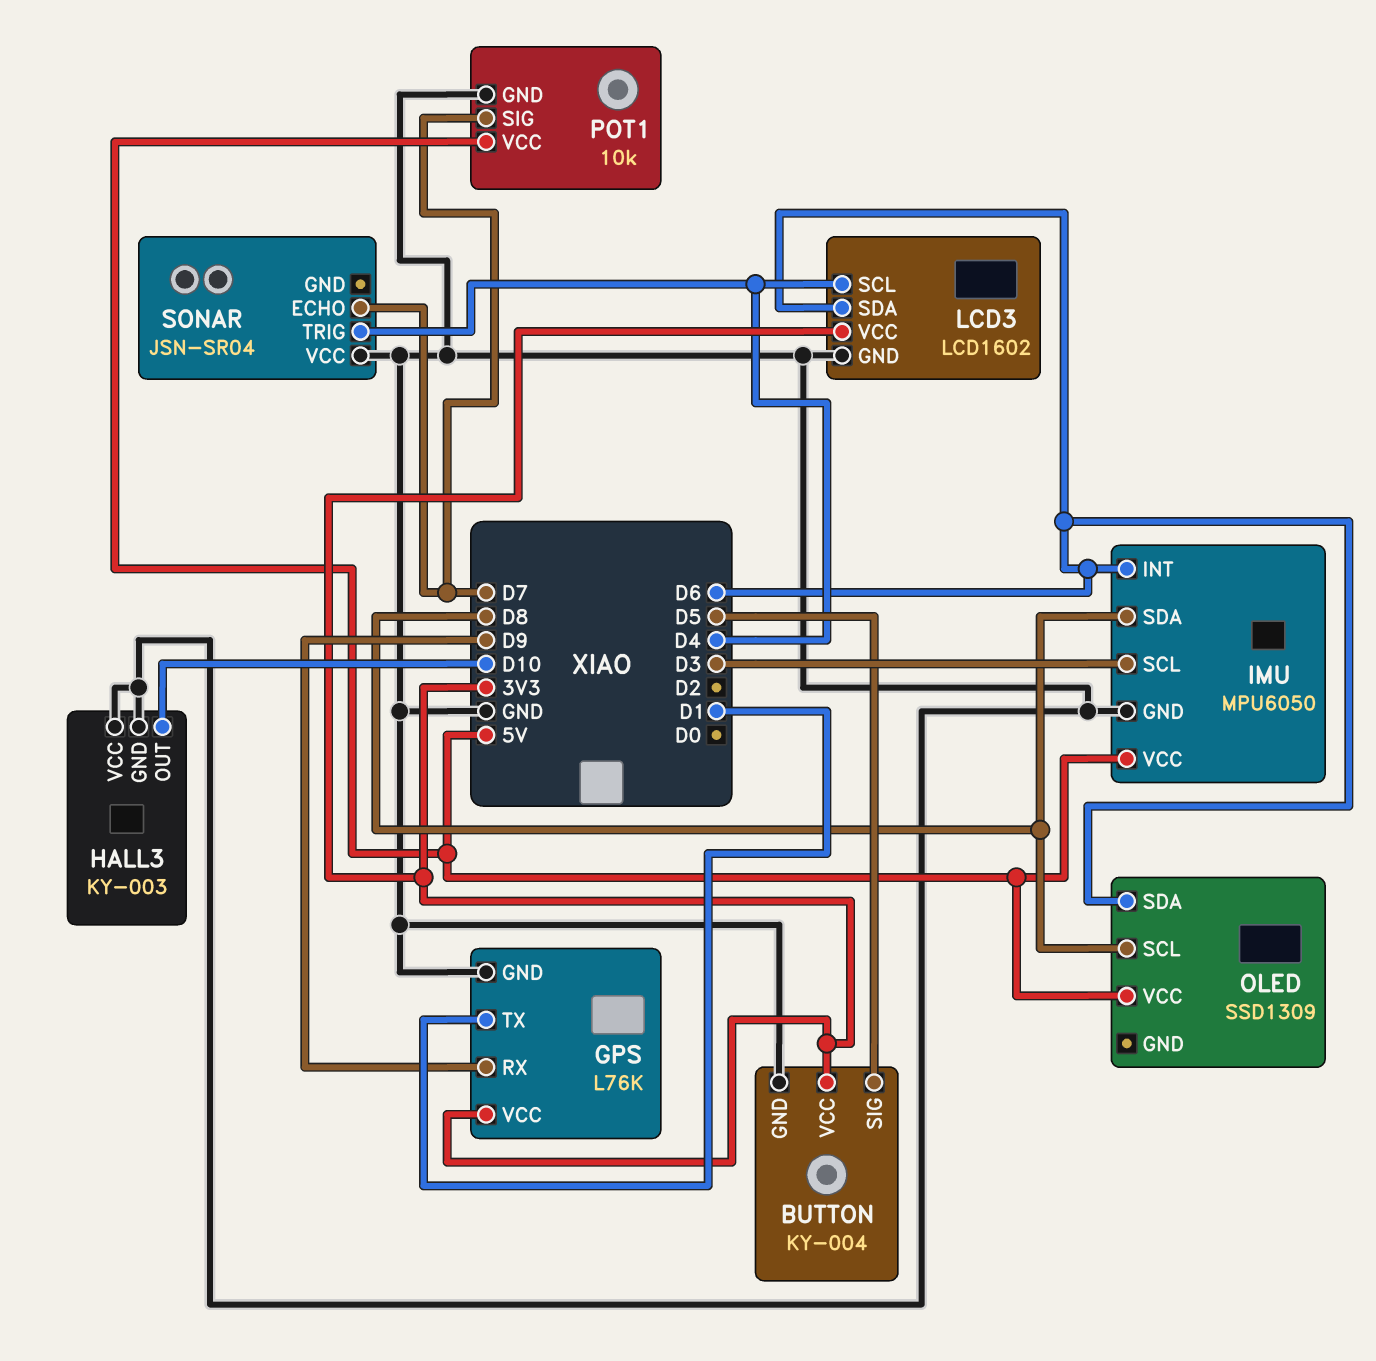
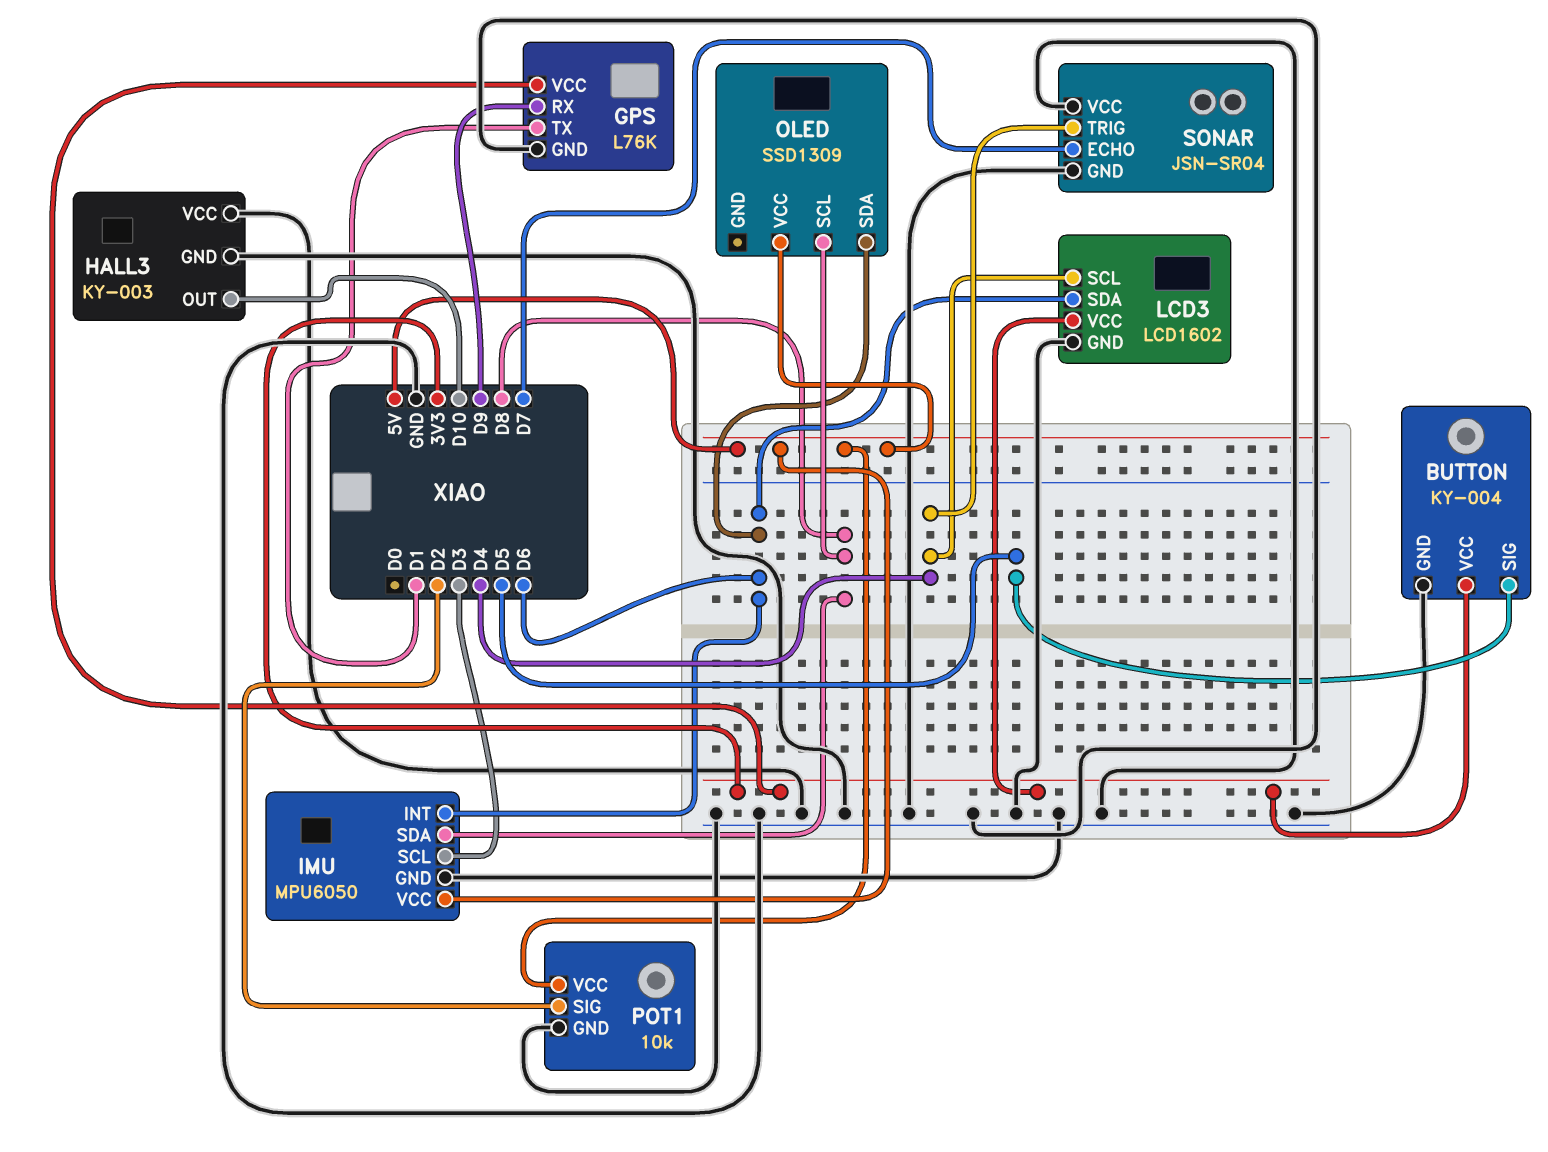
POT1 pin SIG: D7 -> D2
SONAR pin GND: none -> GND

